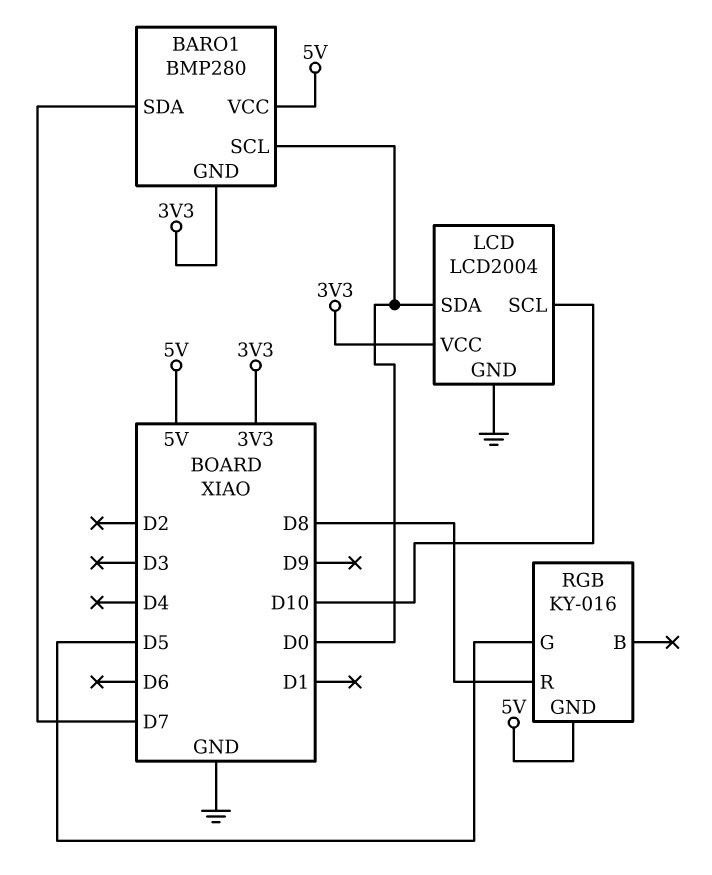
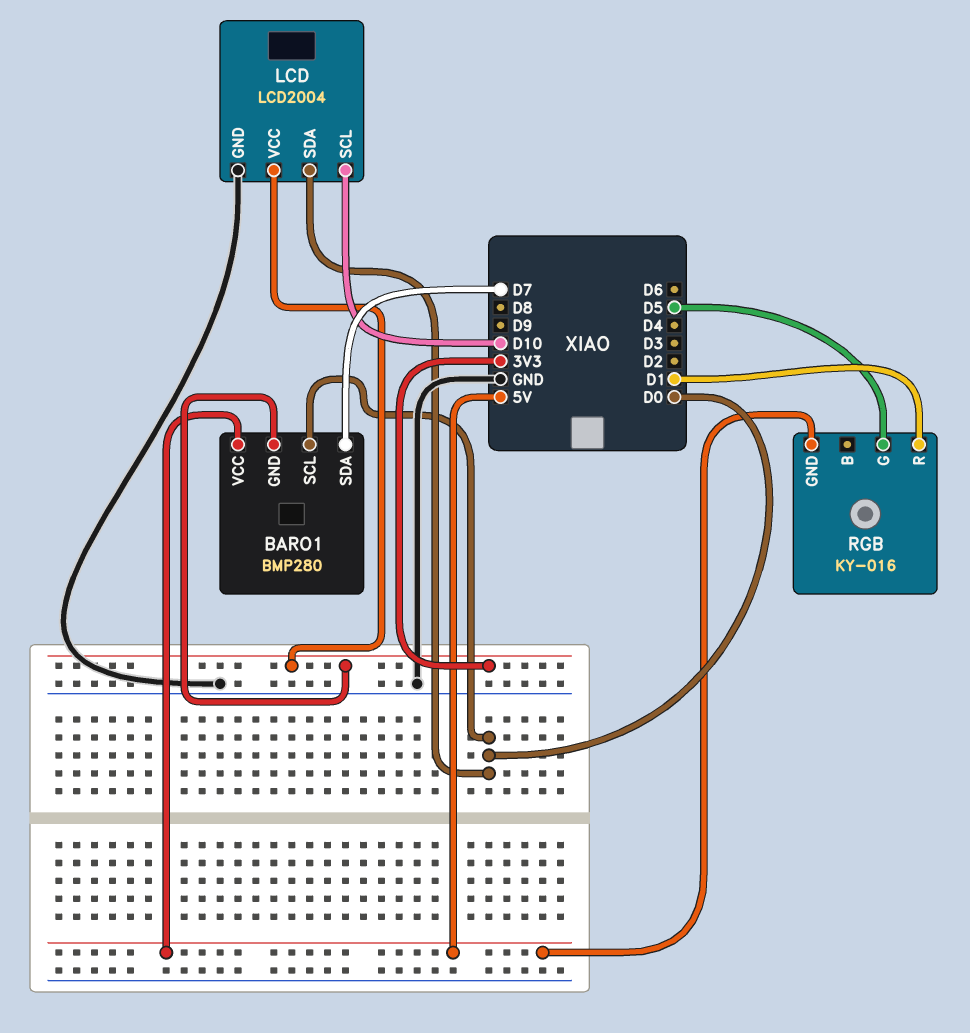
RGB pin R: D8 -> D1

